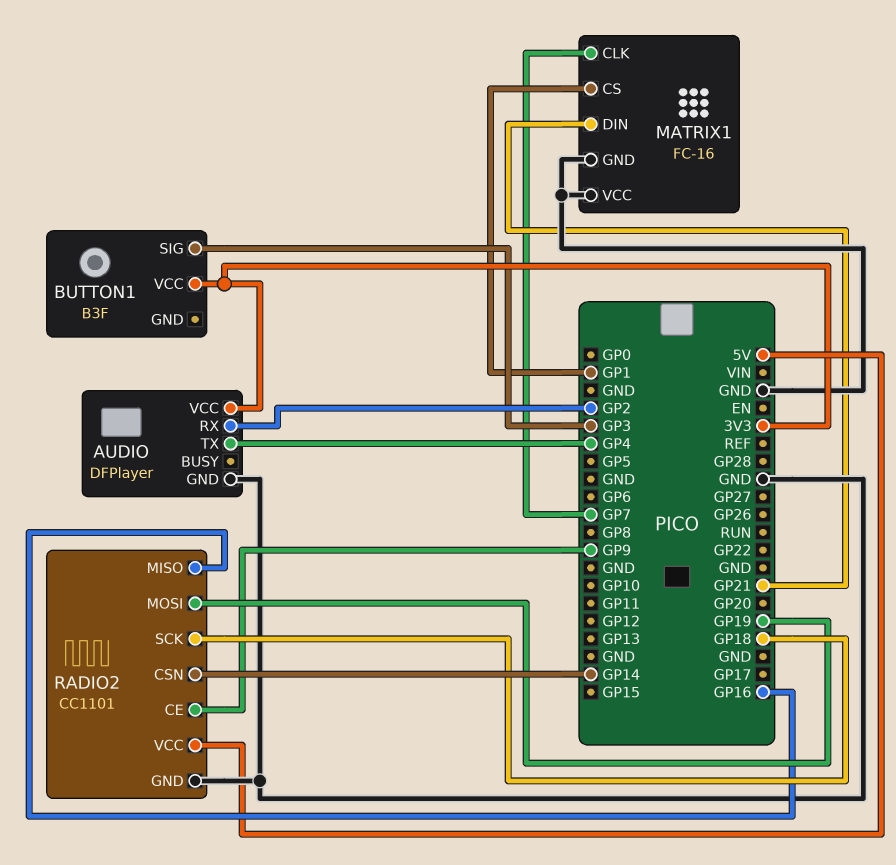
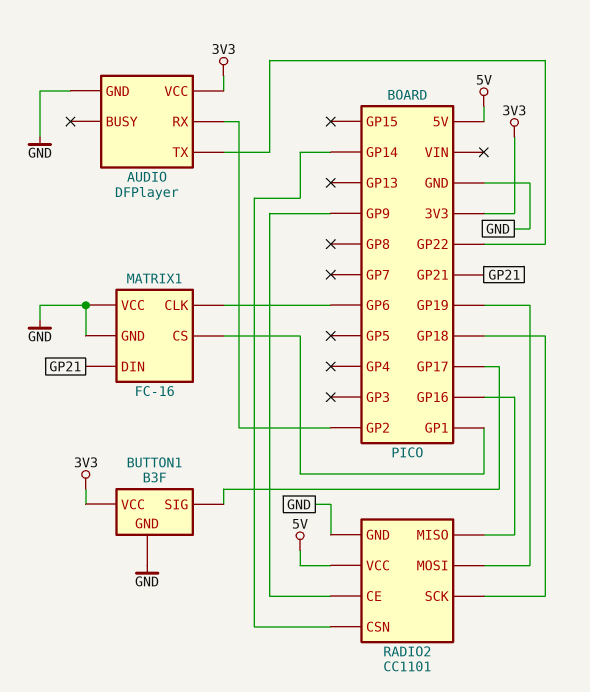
AUDIO pin TX: GP4 -> GP22
BUTTON1 pin GND: none -> GND
BUTTON1 pin SIG: GP3 -> GP17
MATRIX1 pin CLK: GP7 -> GP6

